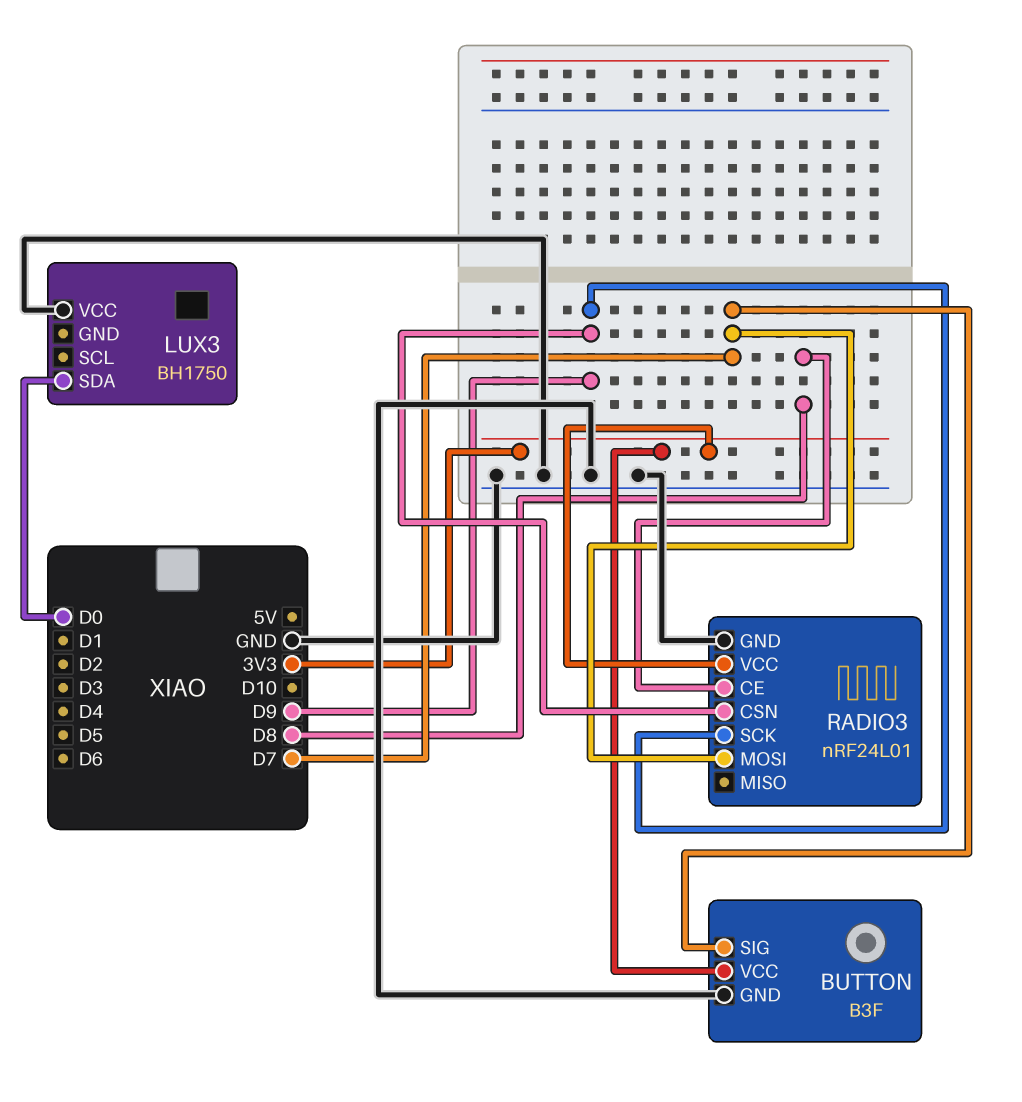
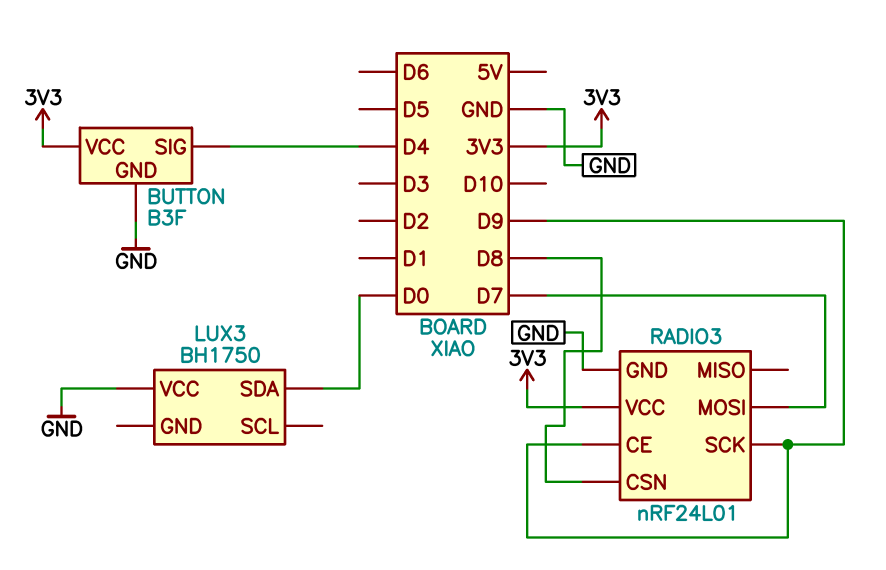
BUTTON pin SIG: D7 -> D4
RADIO3 pin CE: D8 -> D9
RADIO3 pin CSN: D9 -> D8

